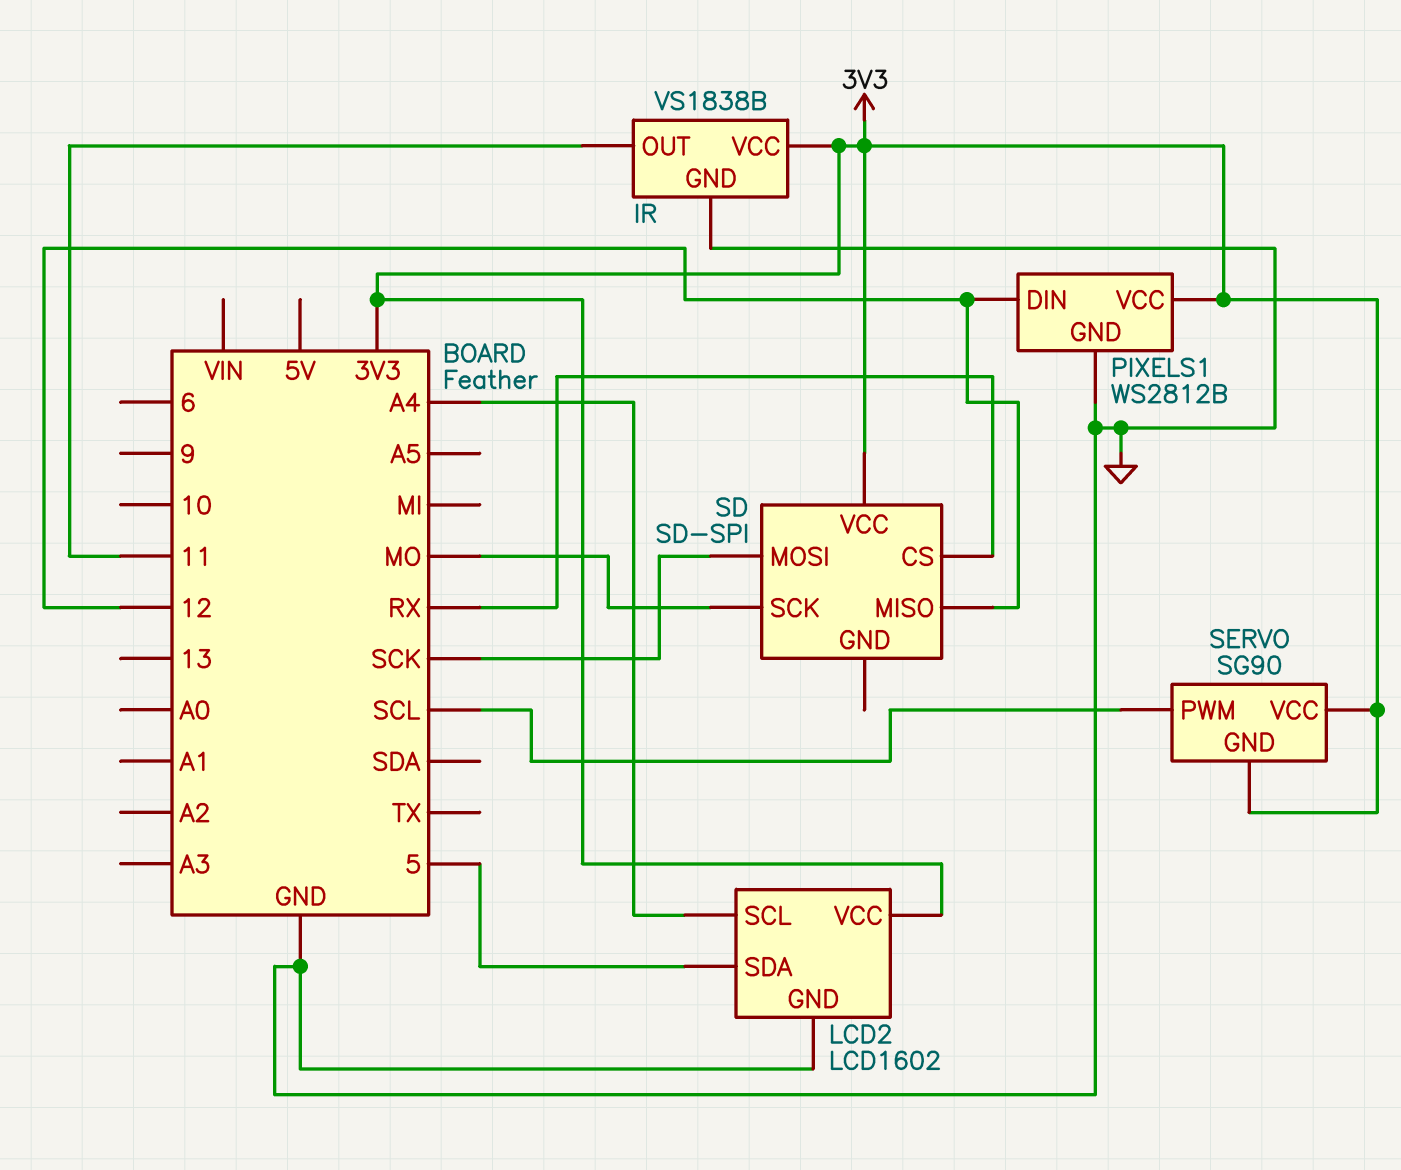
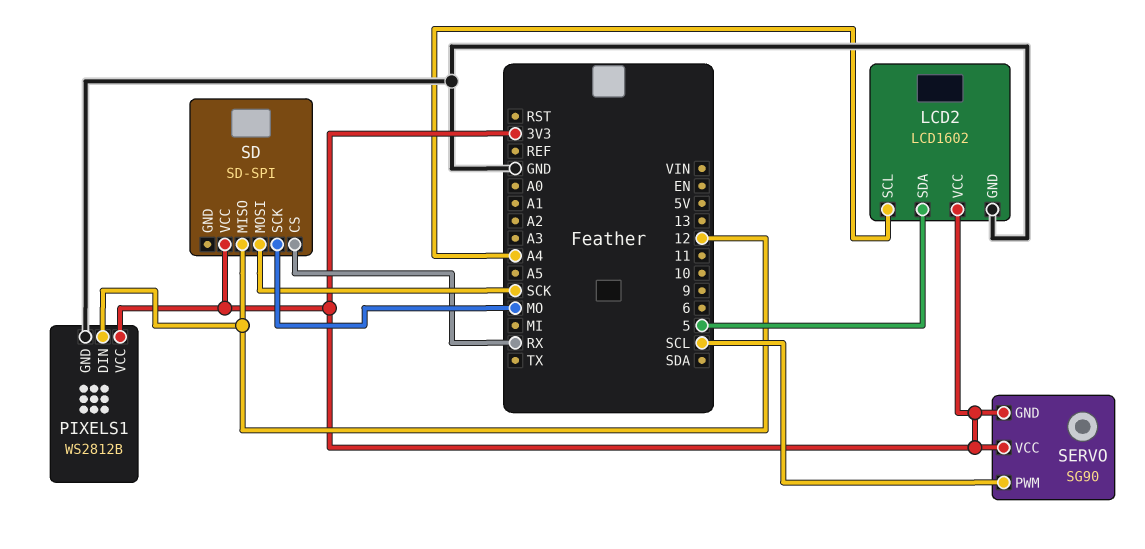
IR: VS1838B -> none
IR pin GND: GND -> none
IR pin OUT: 11 -> none
IR pin VCC: 3V3 -> none

